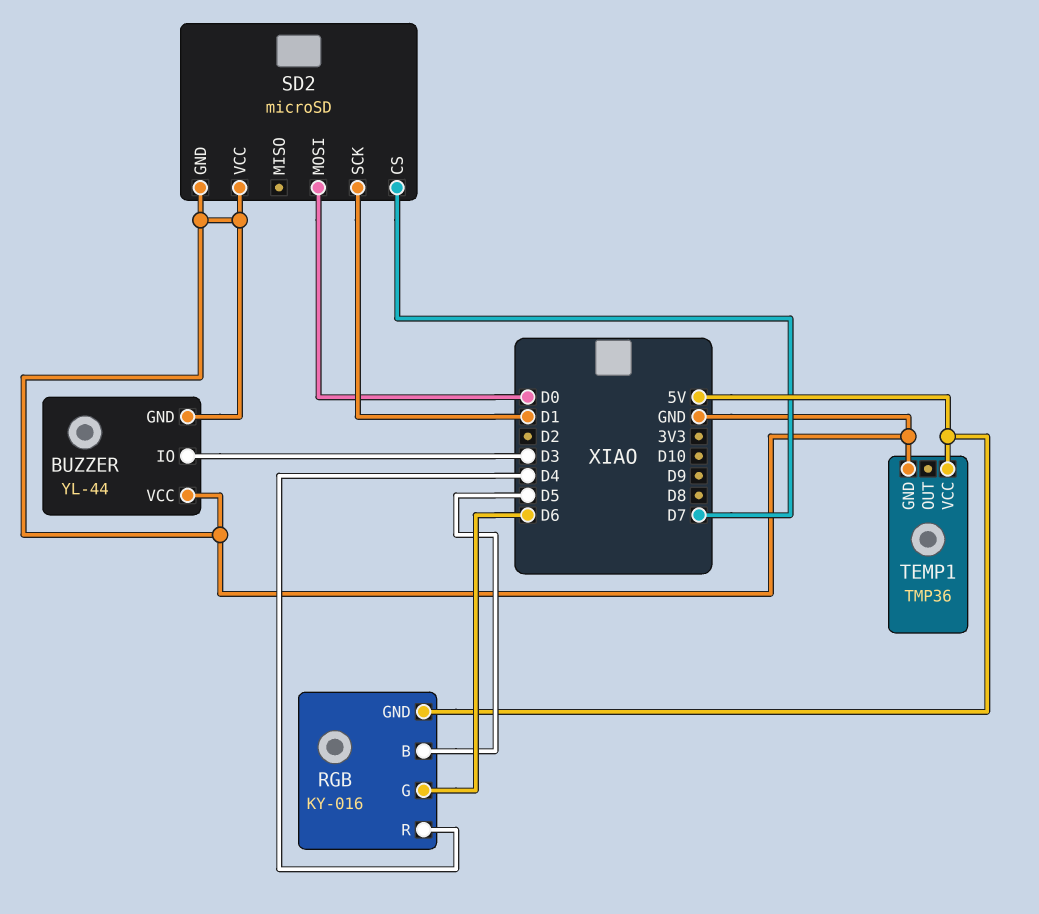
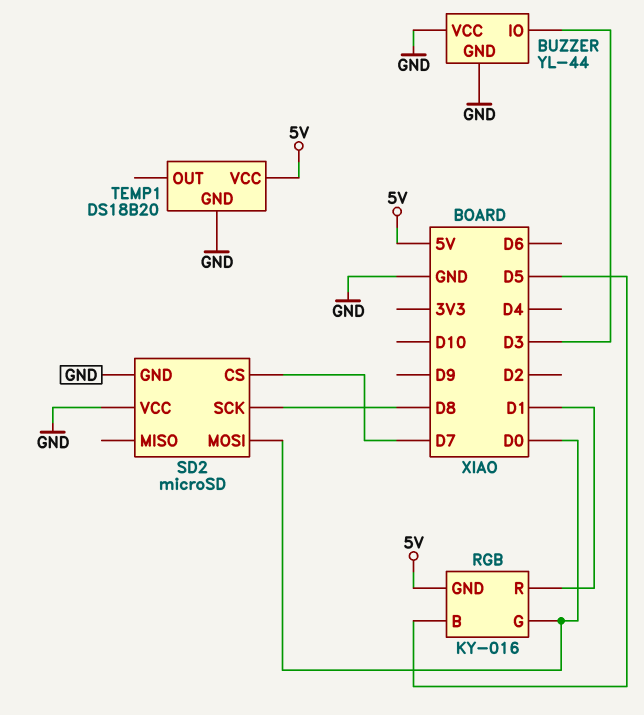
RGB pin G: D6 -> D0
RGB pin R: D4 -> D1
SD2 pin SCK: D1 -> D8
TEMP1: TMP36 -> DS18B20

